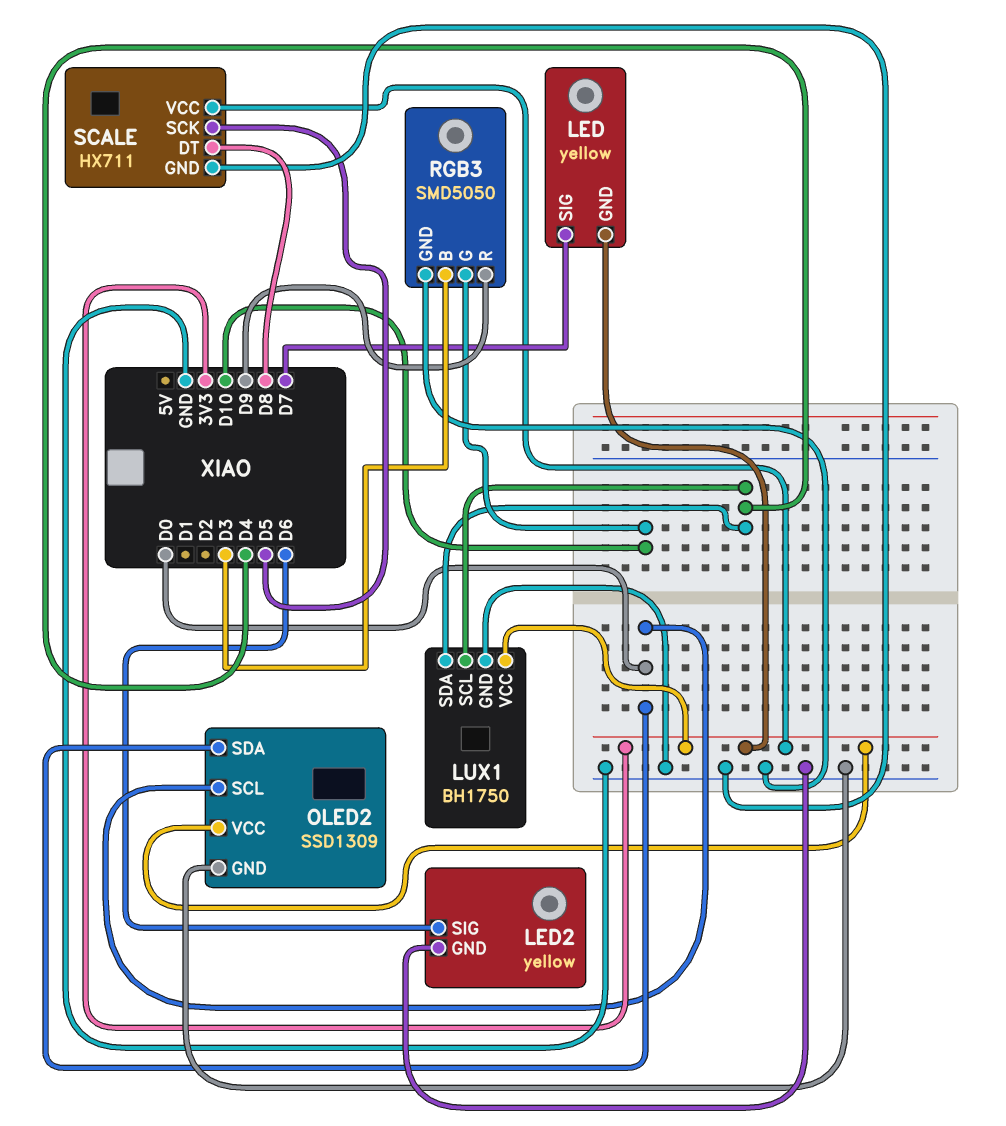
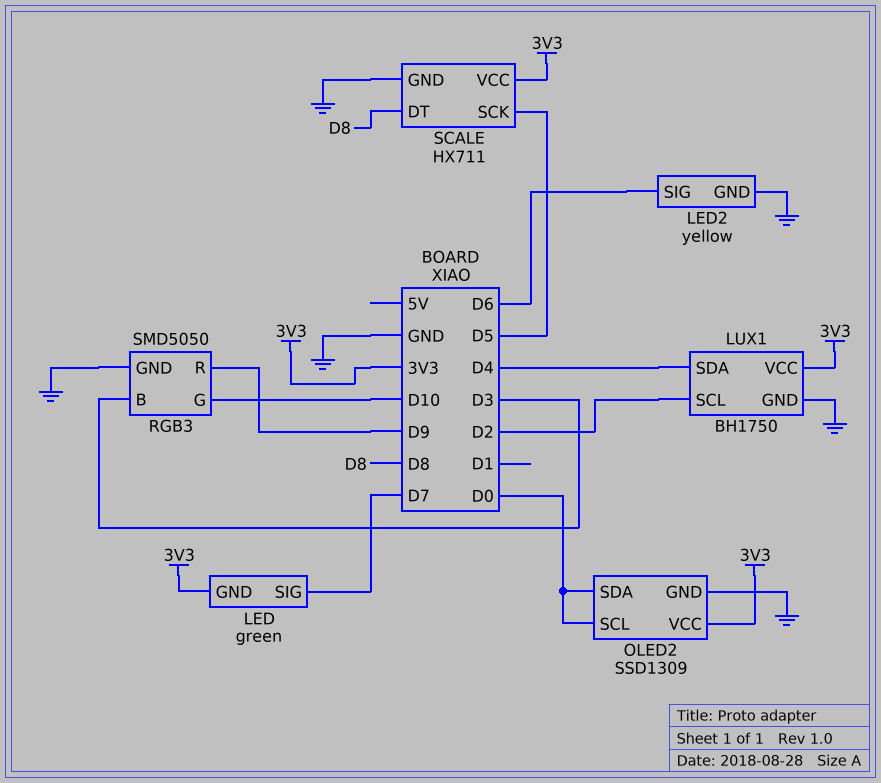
LED: yellow -> green
LUX1 pin SCL: D4 -> D2

